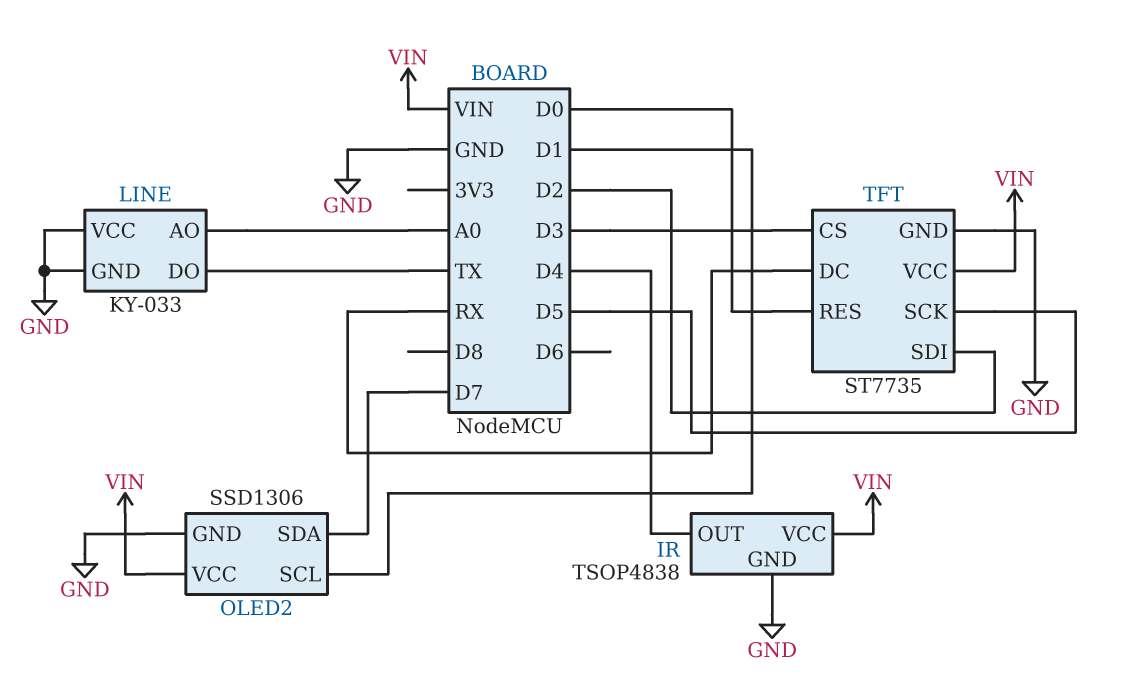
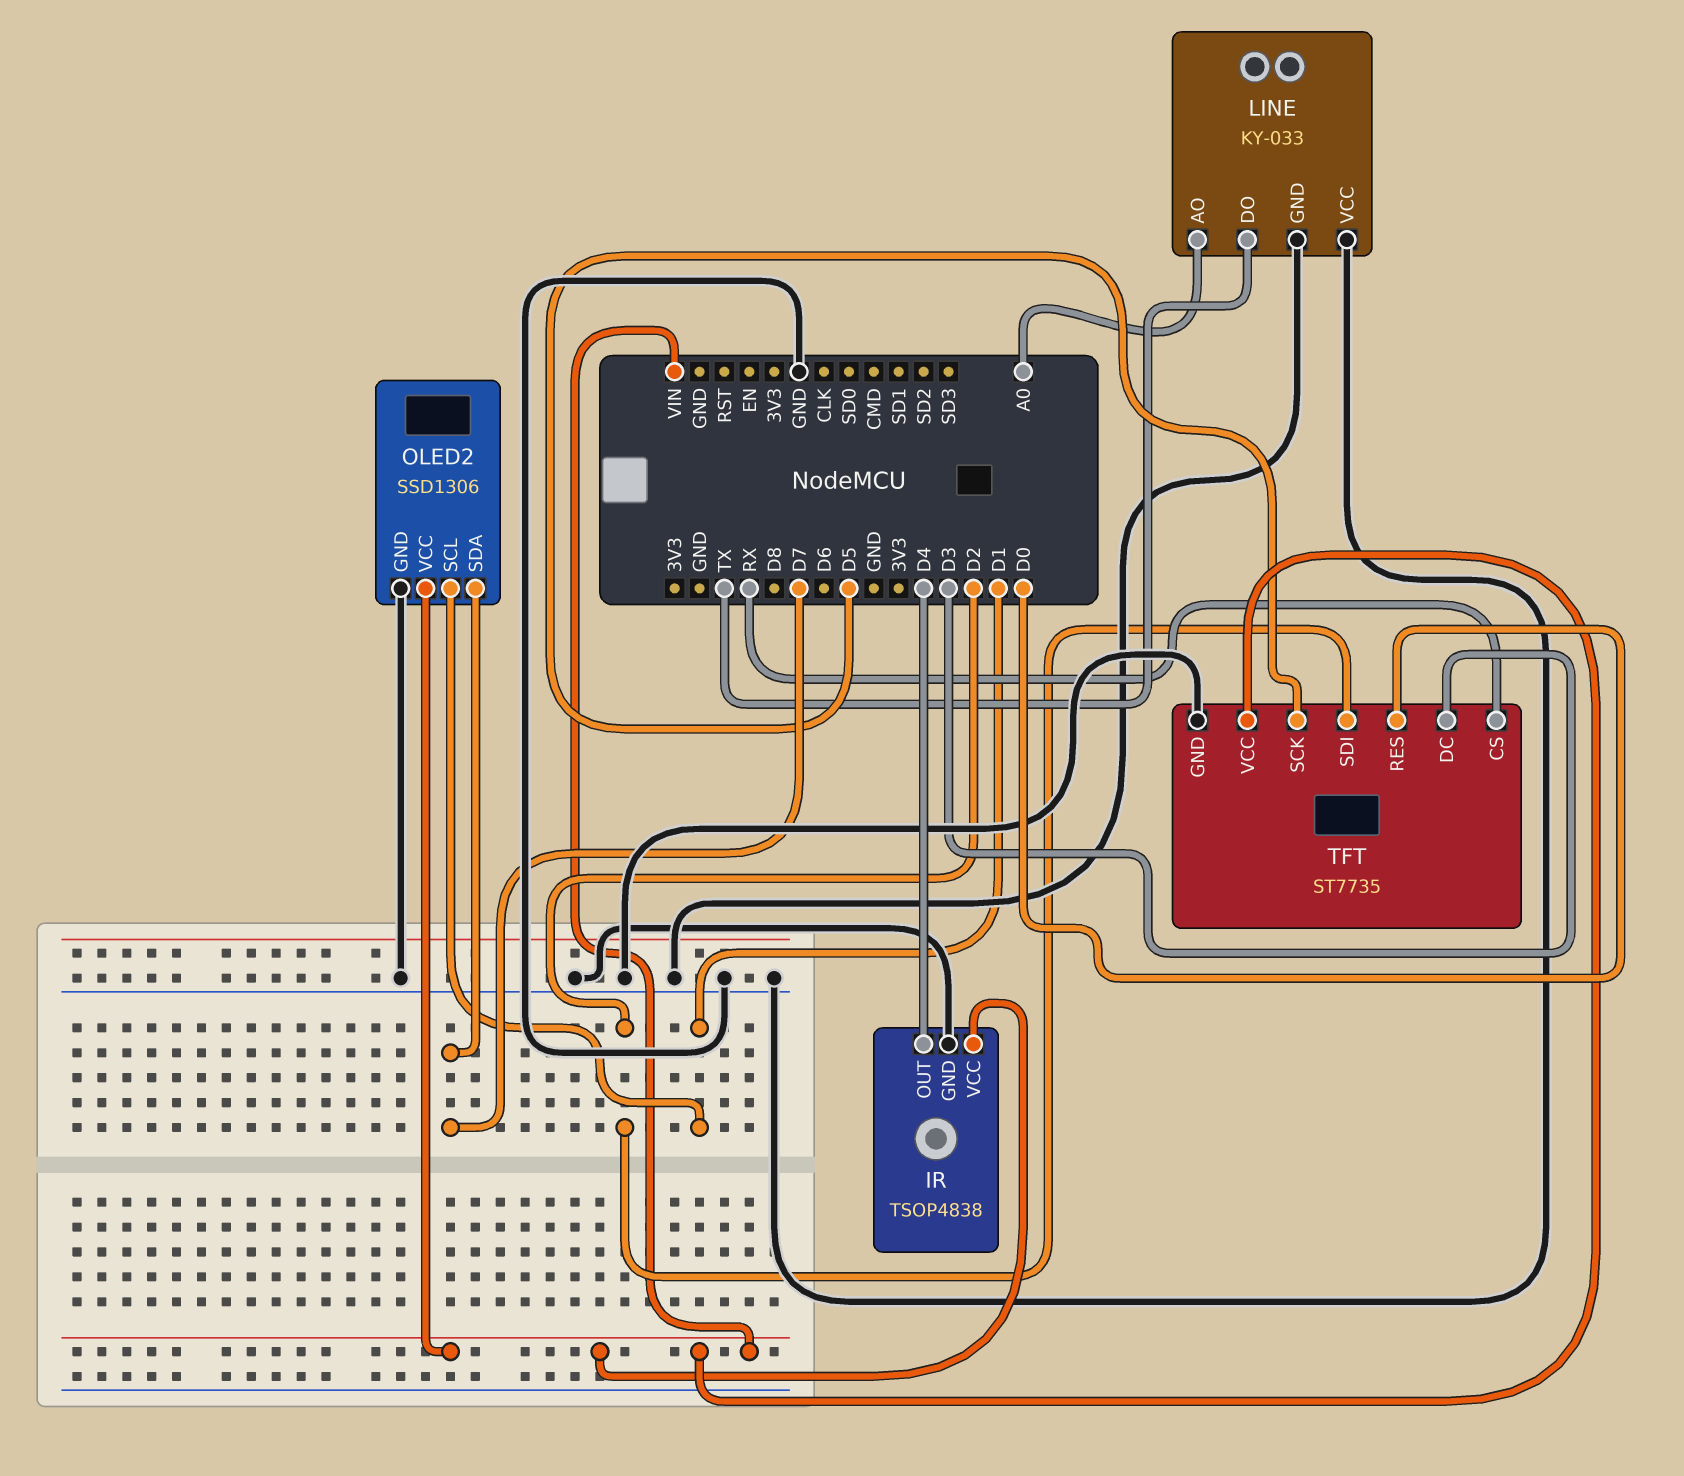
TFT pin CS: D3 -> RX
TFT pin DC: RX -> D3

